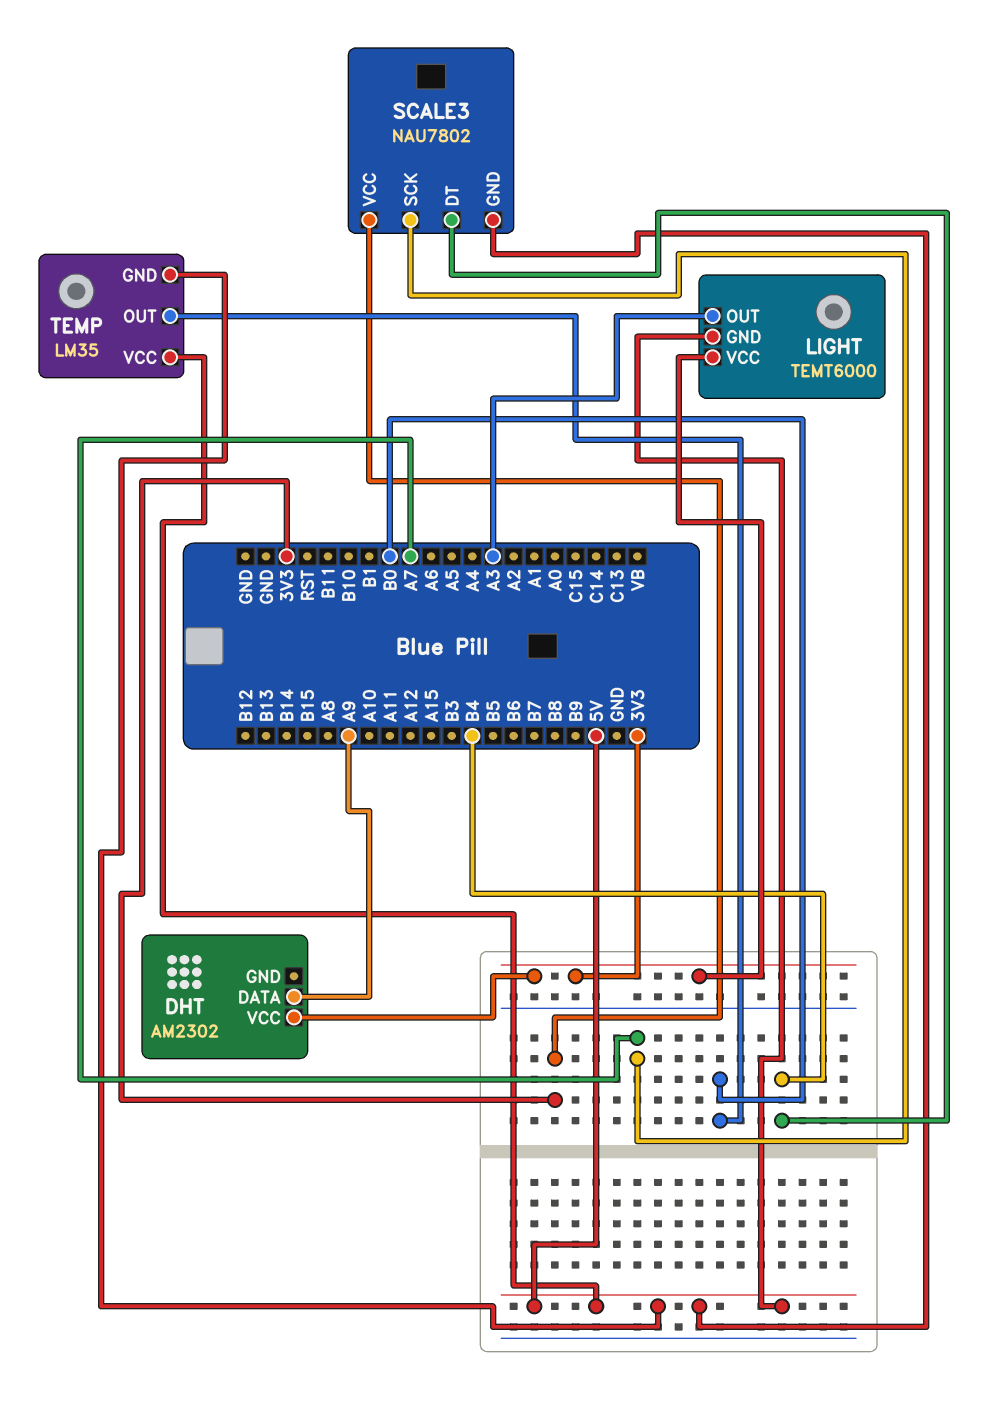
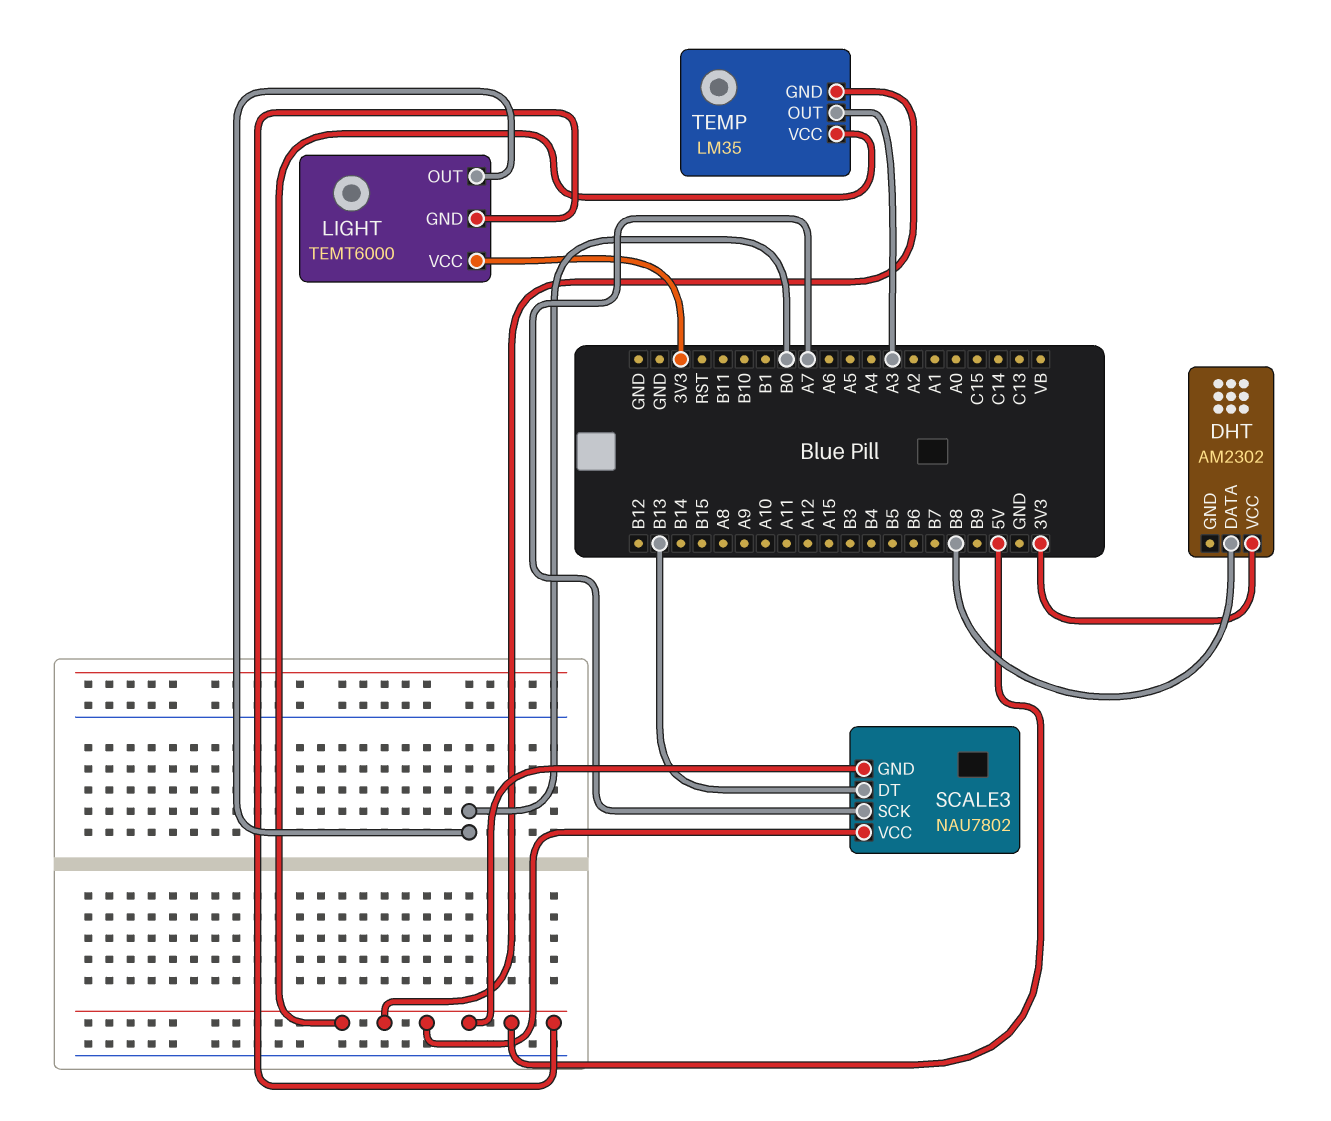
DHT pin DATA: A9 -> B8
LIGHT pin OUT: A3 -> B0
SCALE3 pin DT: B4 -> B13
SCALE3 pin VCC: 3V3 -> 5V
TEMP pin OUT: B0 -> A3

